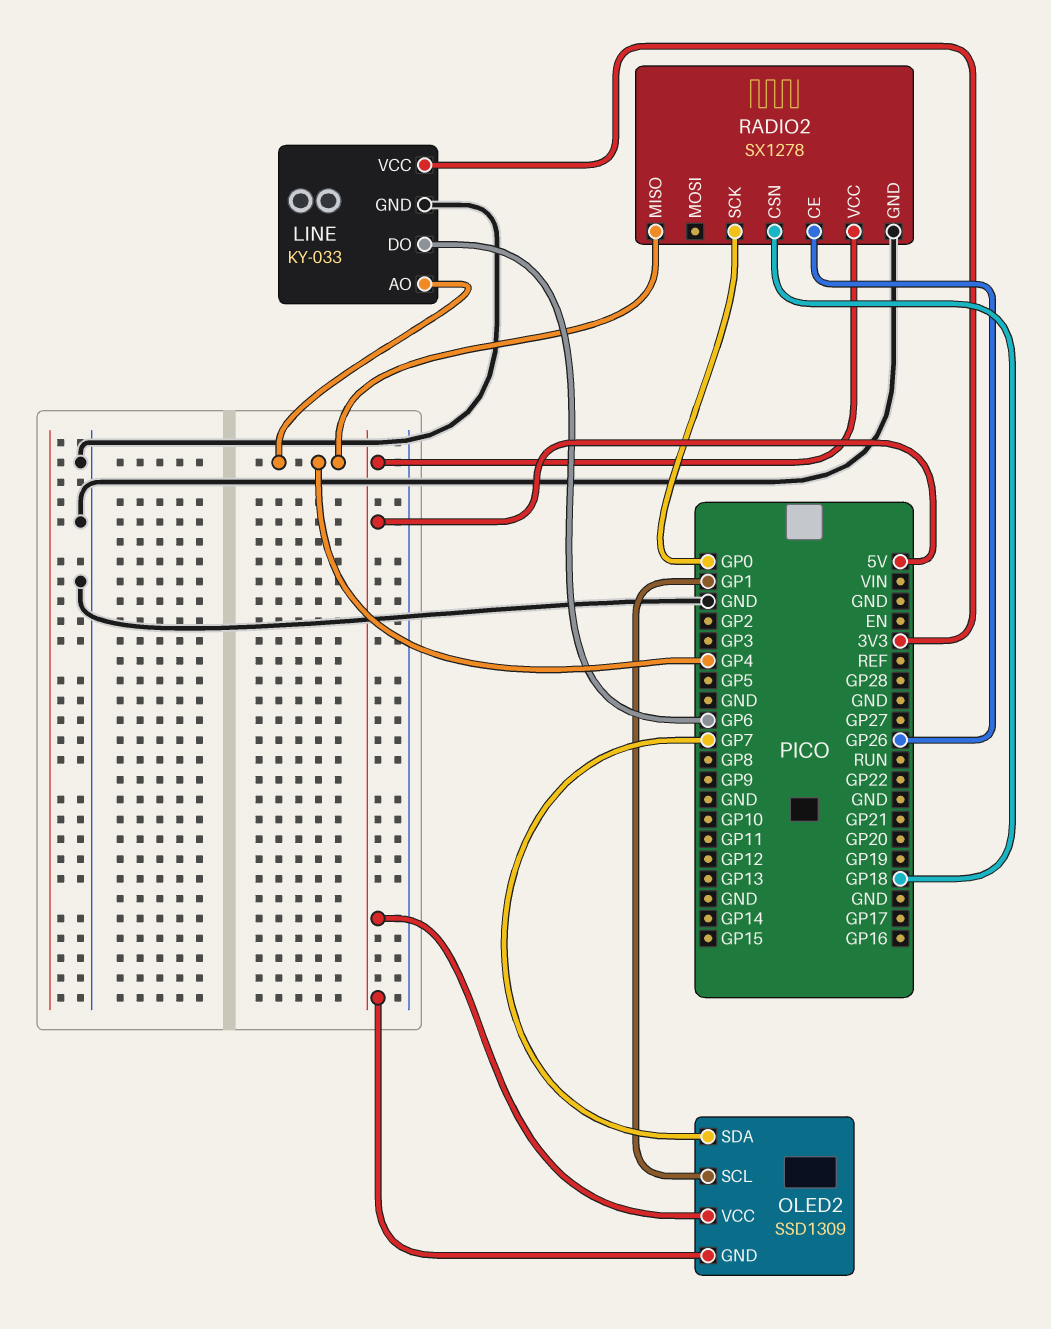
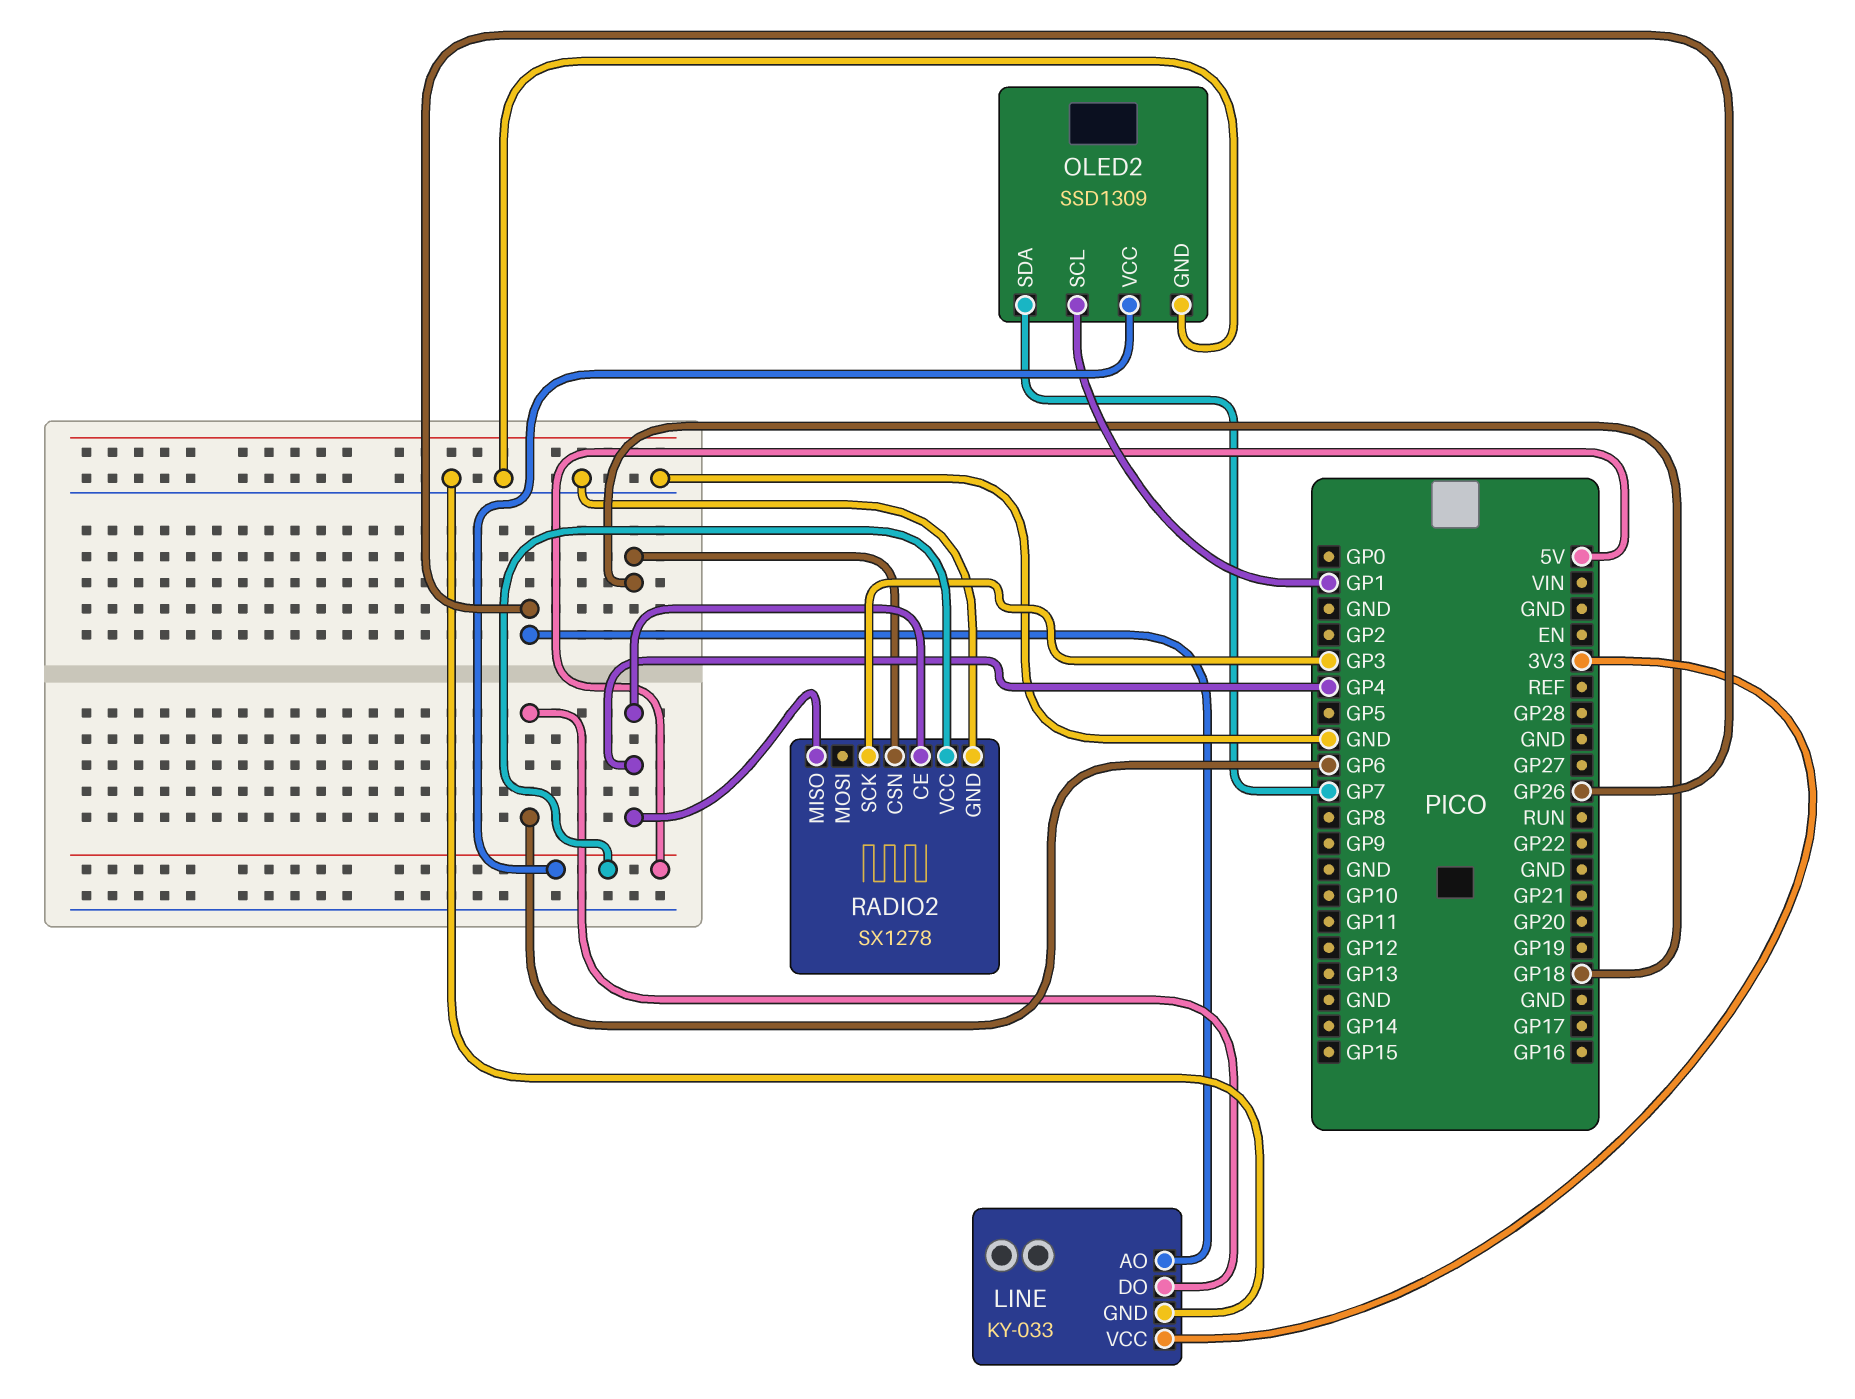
LINE pin AO: GP4 -> GP26
OLED2 pin GND: 5V -> GND
RADIO2 pin CE: GP26 -> GP4
RADIO2 pin SCK: GP0 -> GP3

